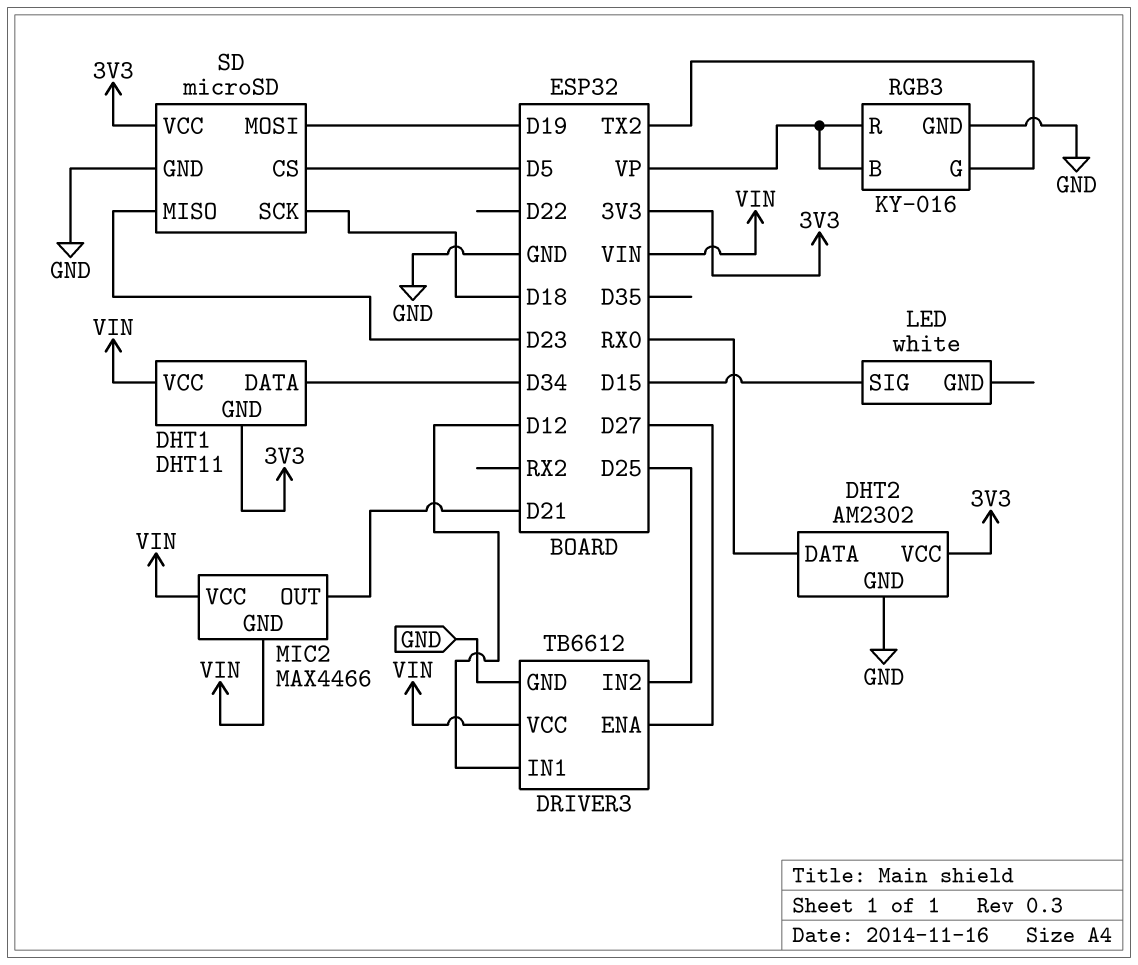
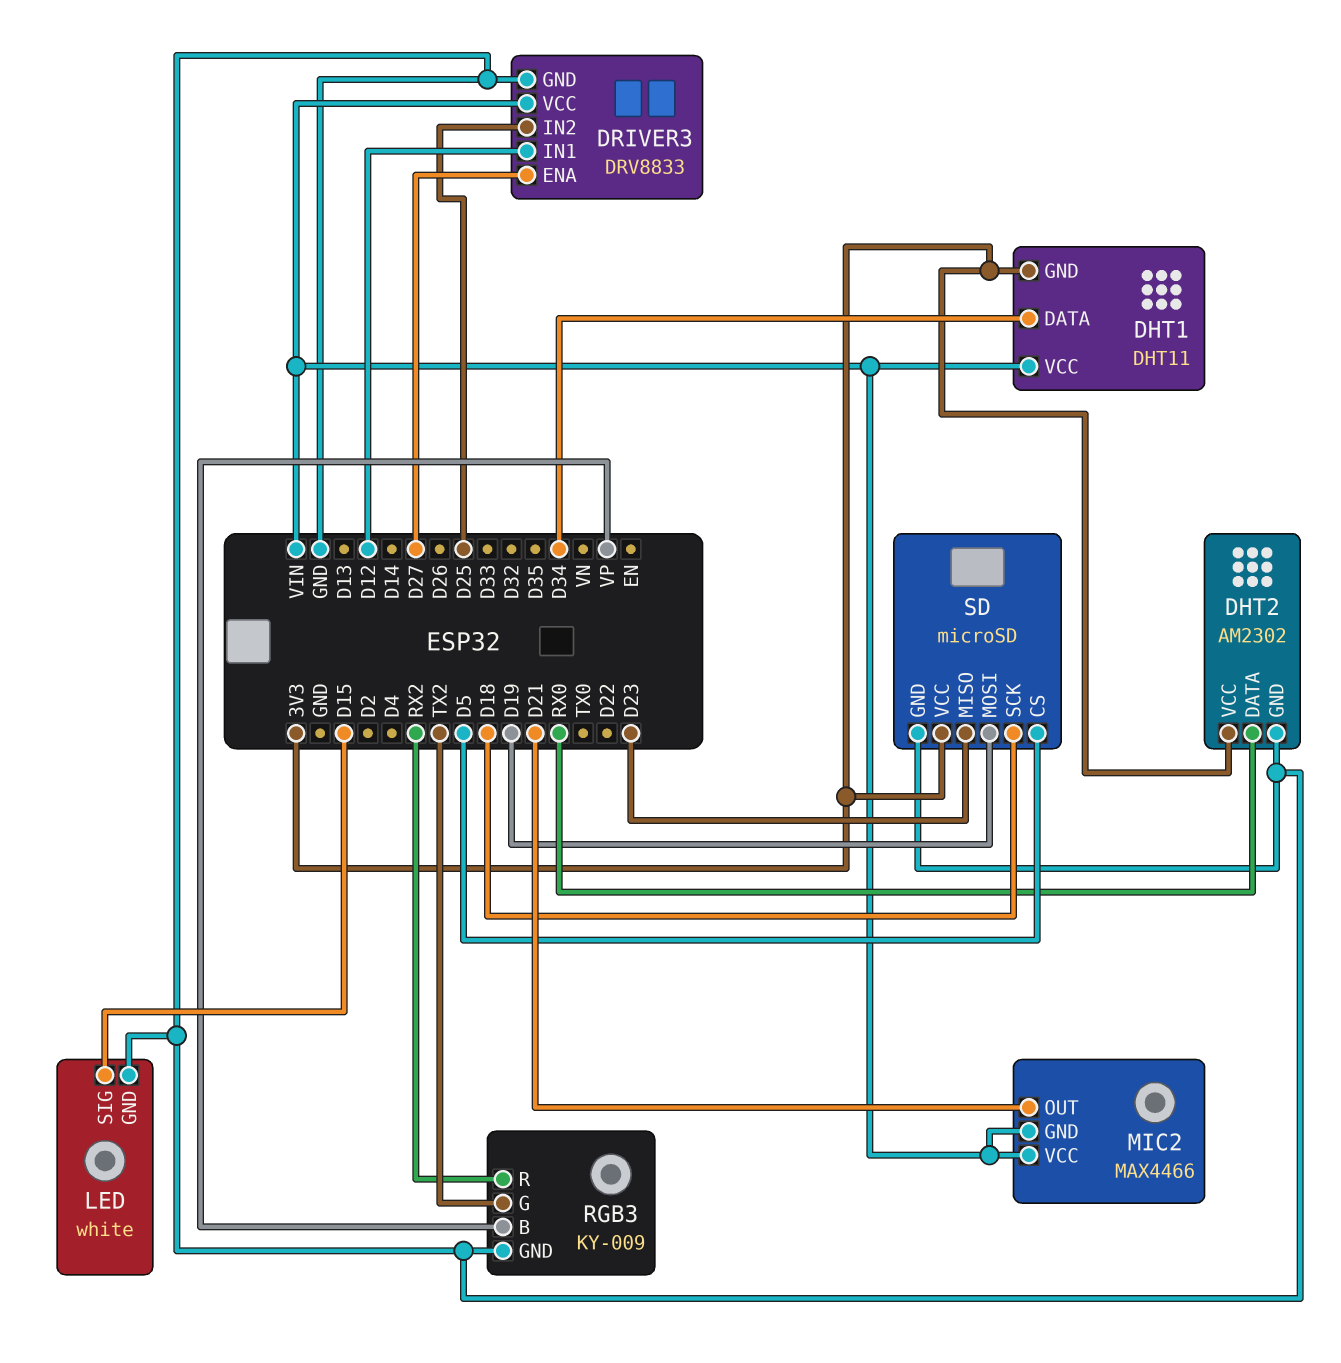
DRIVER3: TB6612 -> DRV8833
LED pin GND: none -> GND
RGB3: KY-016 -> KY-009
RGB3 pin R: VP -> RX2

